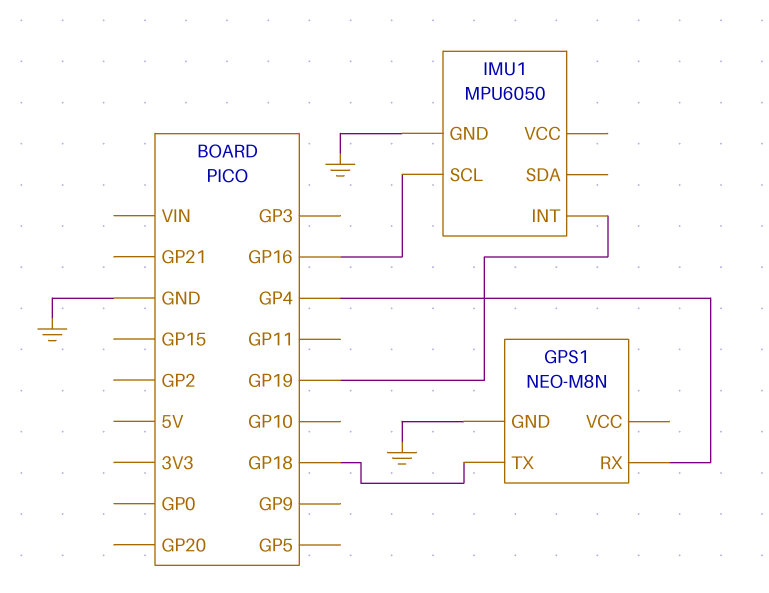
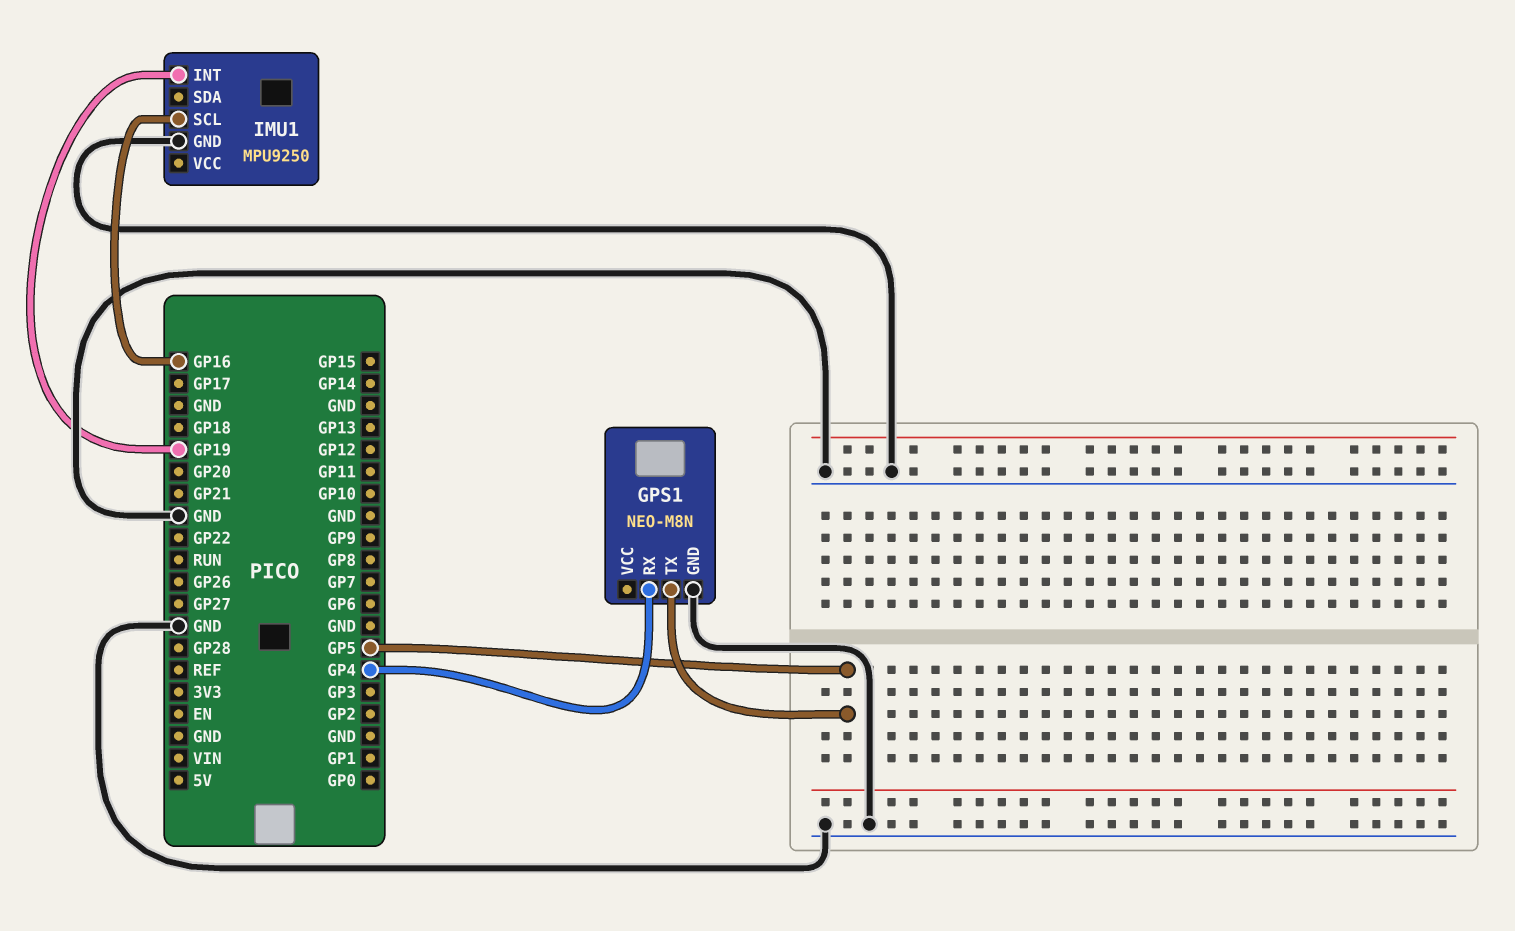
GPS1 pin TX: GP18 -> GP5
IMU1: MPU6050 -> MPU9250

